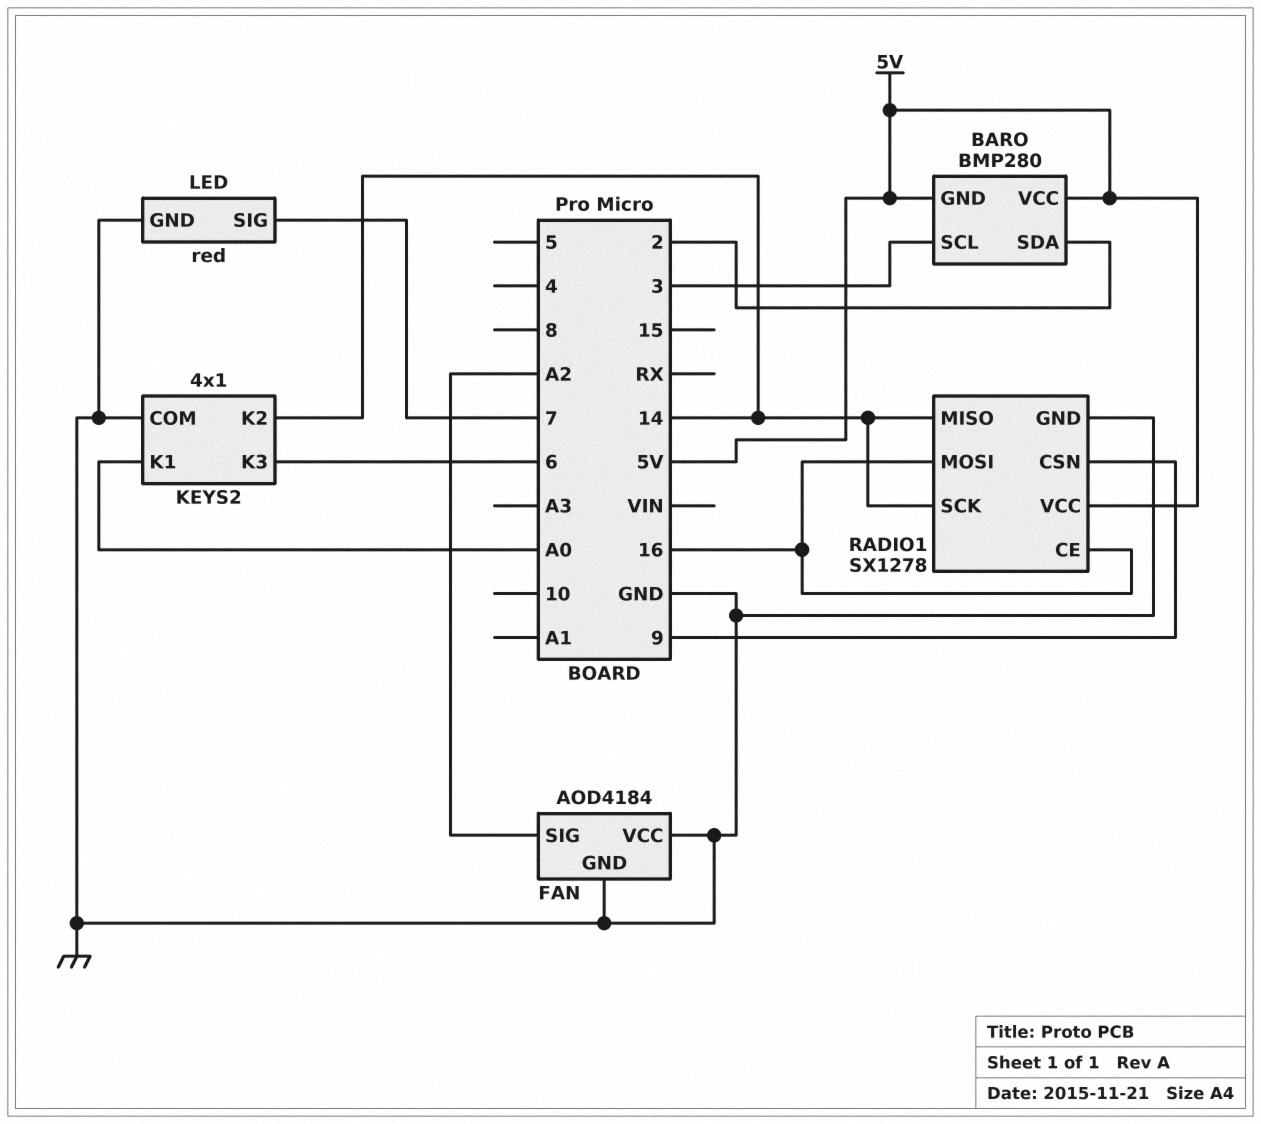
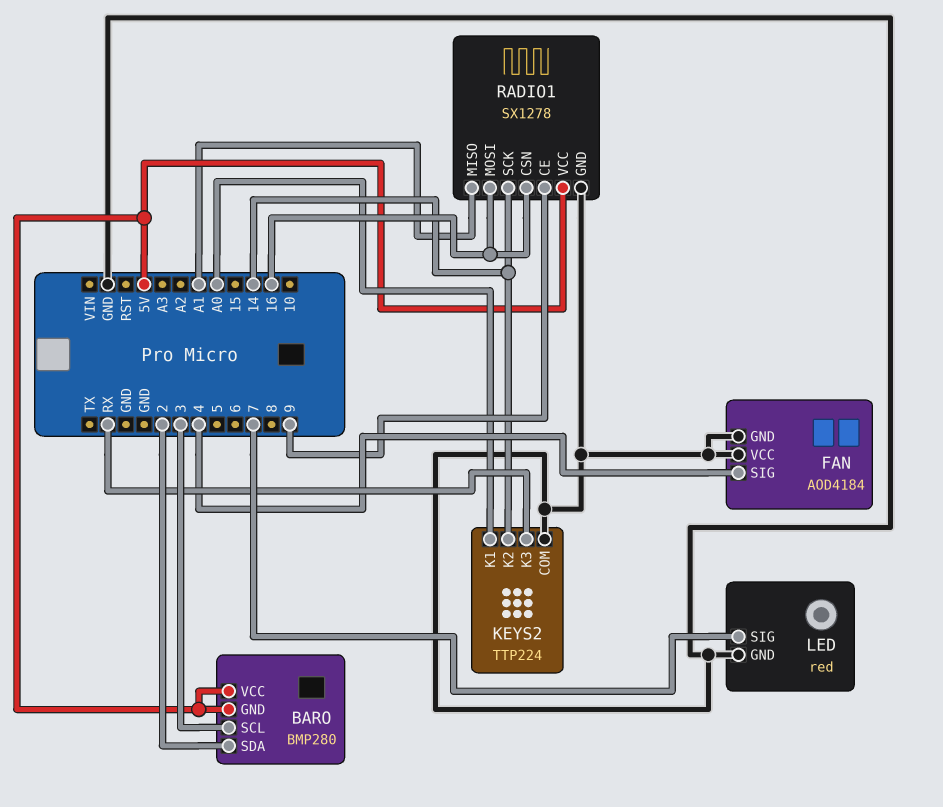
FAN pin SIG: A2 -> 4
KEYS2: 4x1 -> TTP224
KEYS2 pin K3: 6 -> RX
RADIO1 pin CE: 16 -> 9
RADIO1 pin CSN: 9 -> 16
RADIO1 pin MISO: 14 -> A1

